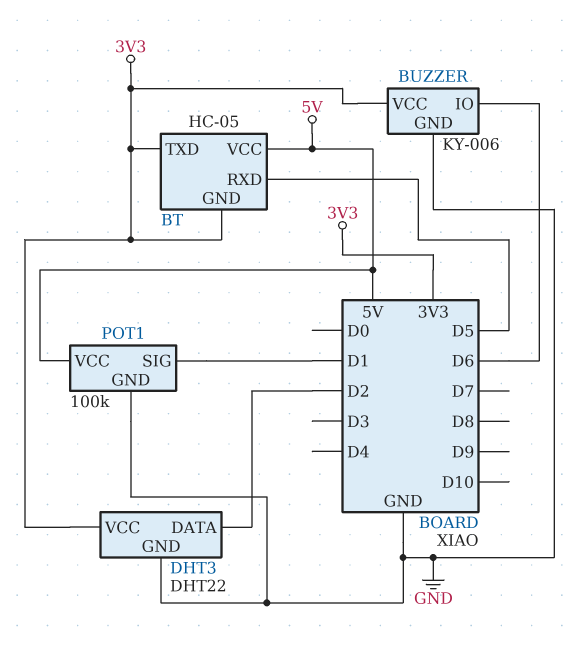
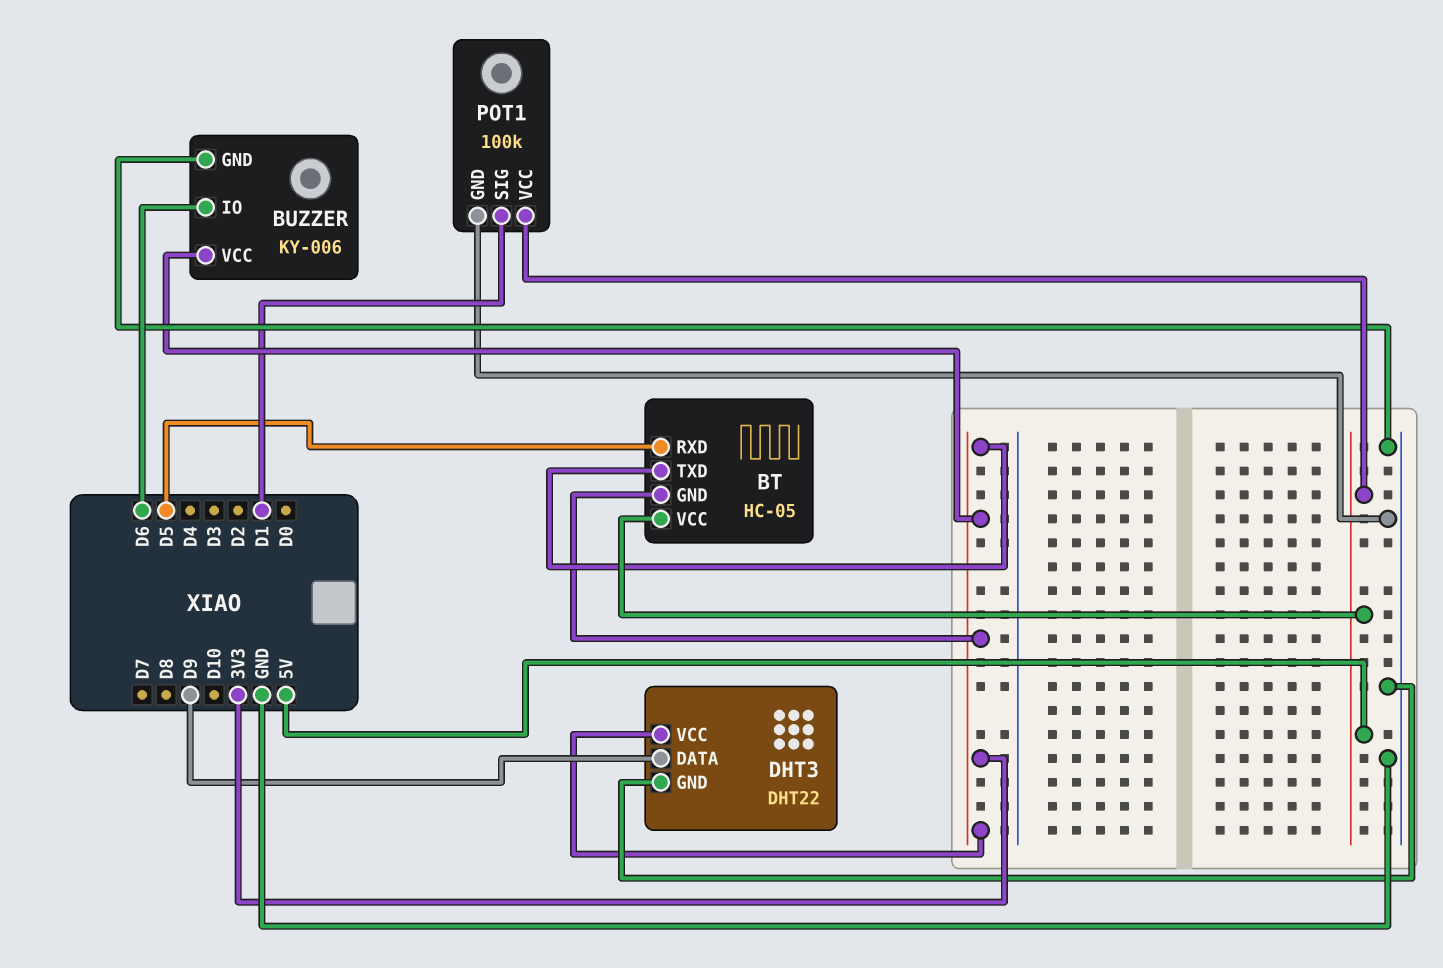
DHT3 pin DATA: D2 -> D9

